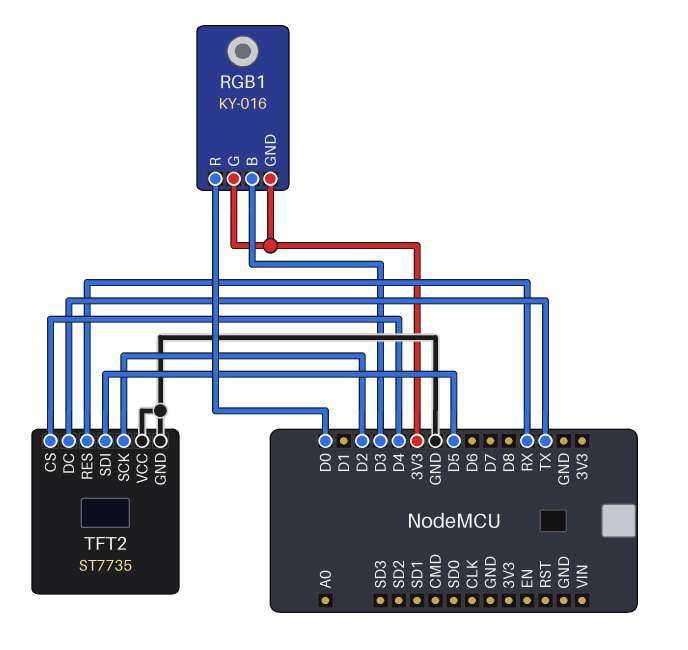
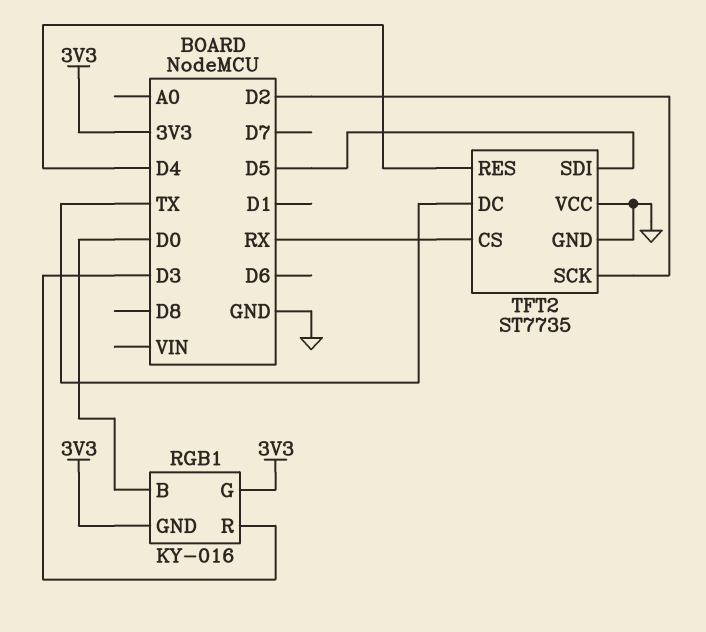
RGB1 pin B: D3 -> D0
RGB1 pin R: D0 -> D3
TFT2 pin CS: D4 -> RX
TFT2 pin RES: RX -> D4

